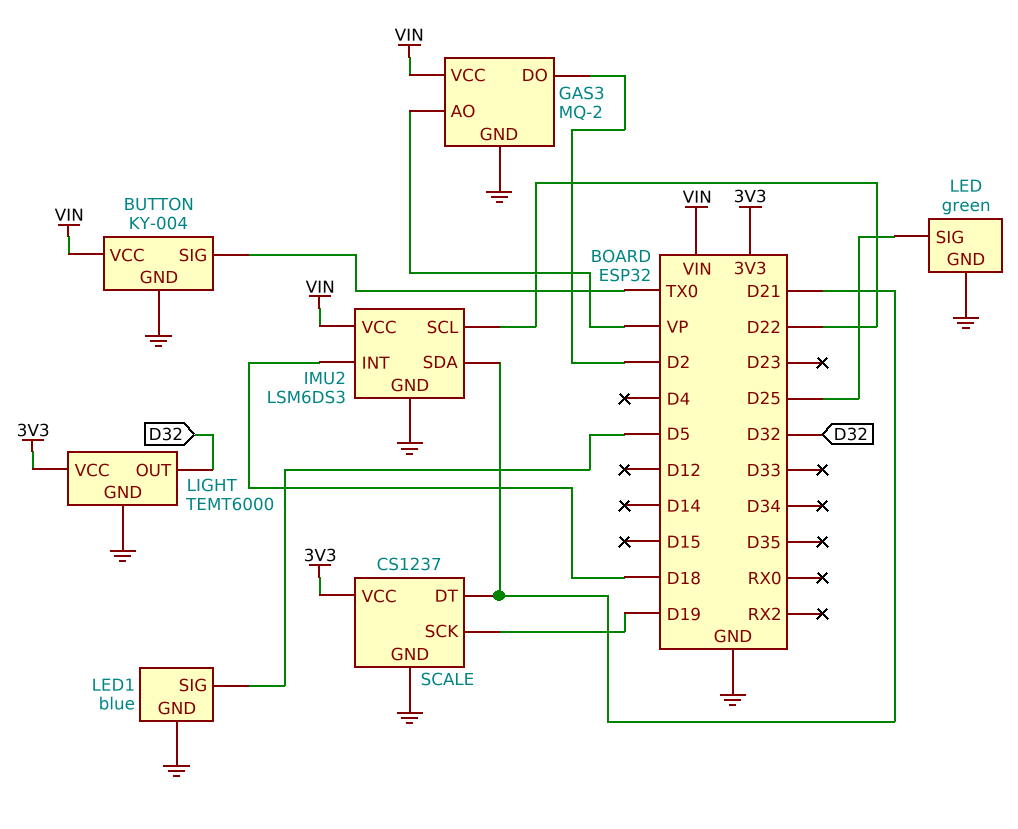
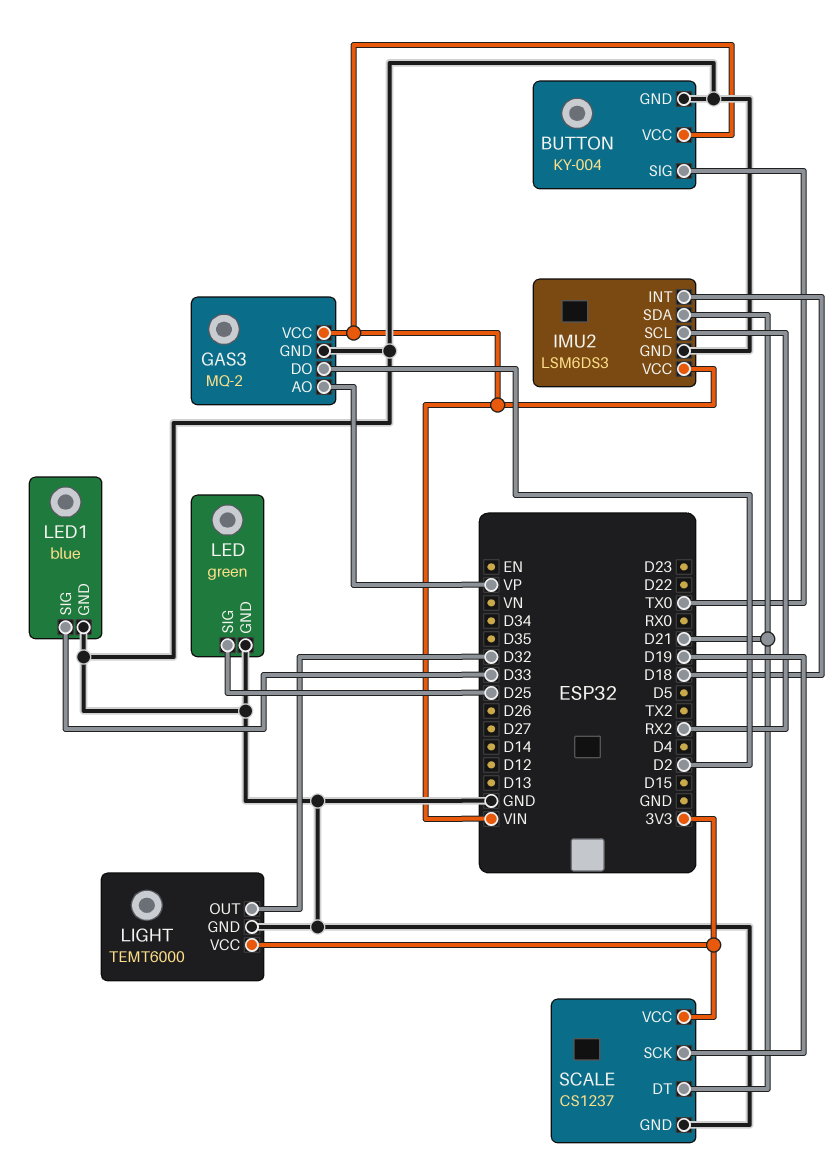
IMU2 pin SCL: D22 -> RX2
LED1 pin SIG: D5 -> D33

